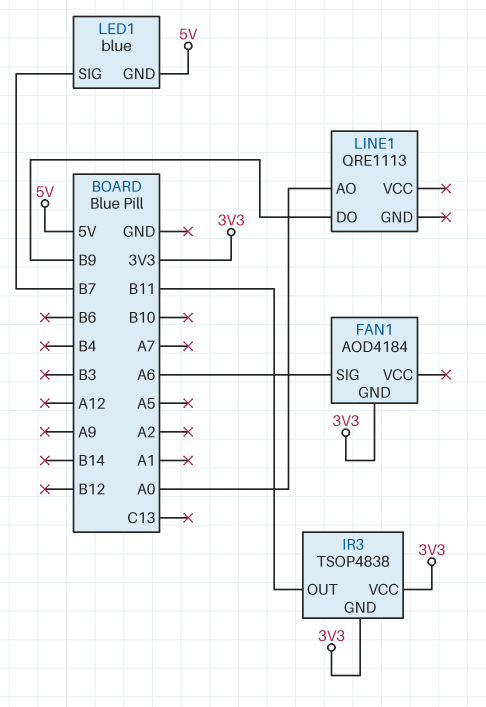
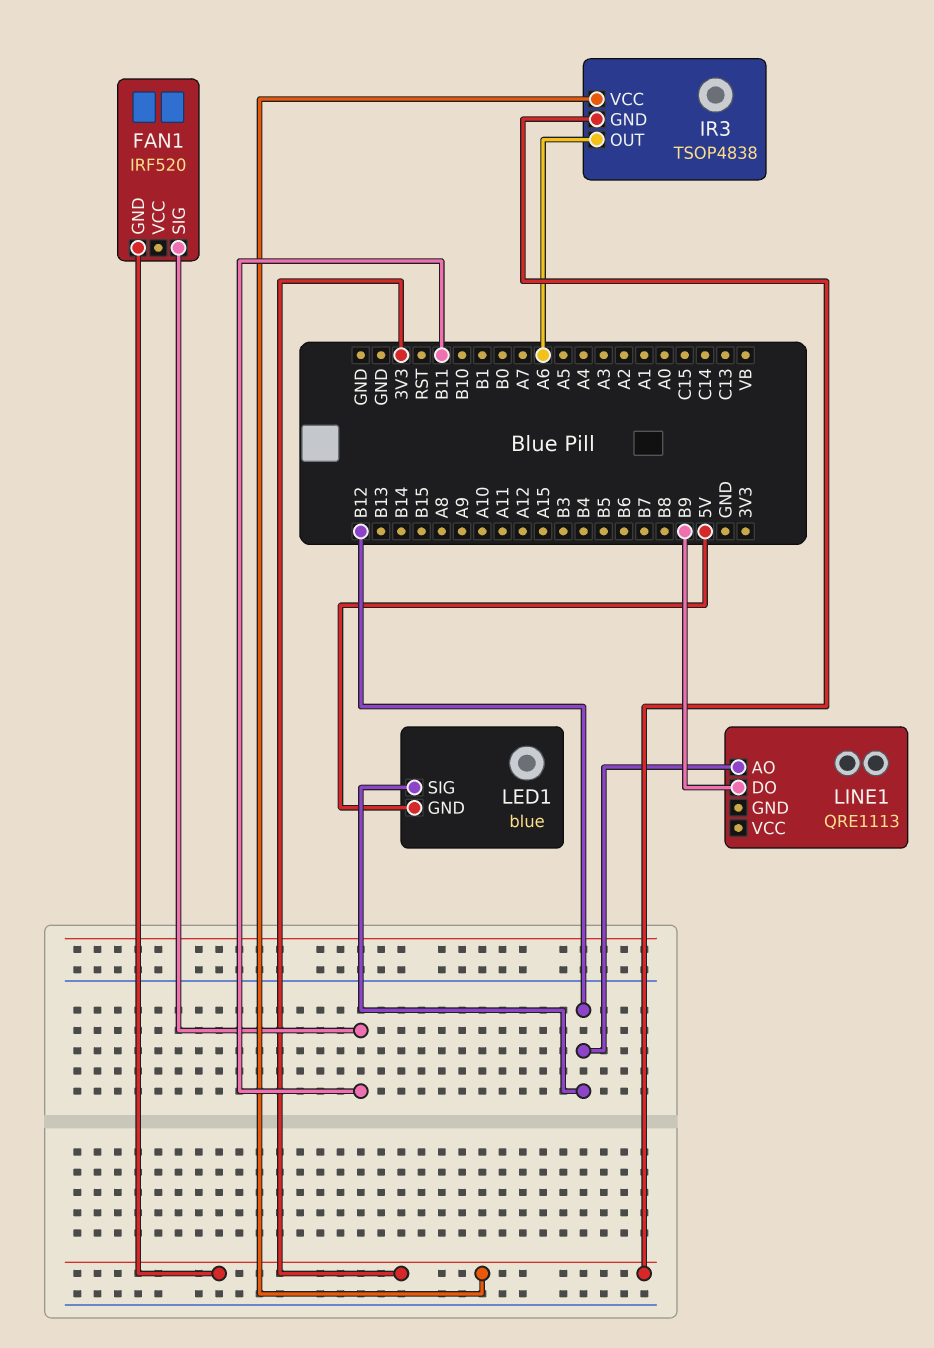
FAN1: AOD4184 -> IRF520
FAN1 pin SIG: A6 -> B11
IR3 pin OUT: B11 -> A6
LED1 pin SIG: B7 -> B12
LINE1 pin AO: A0 -> B12

